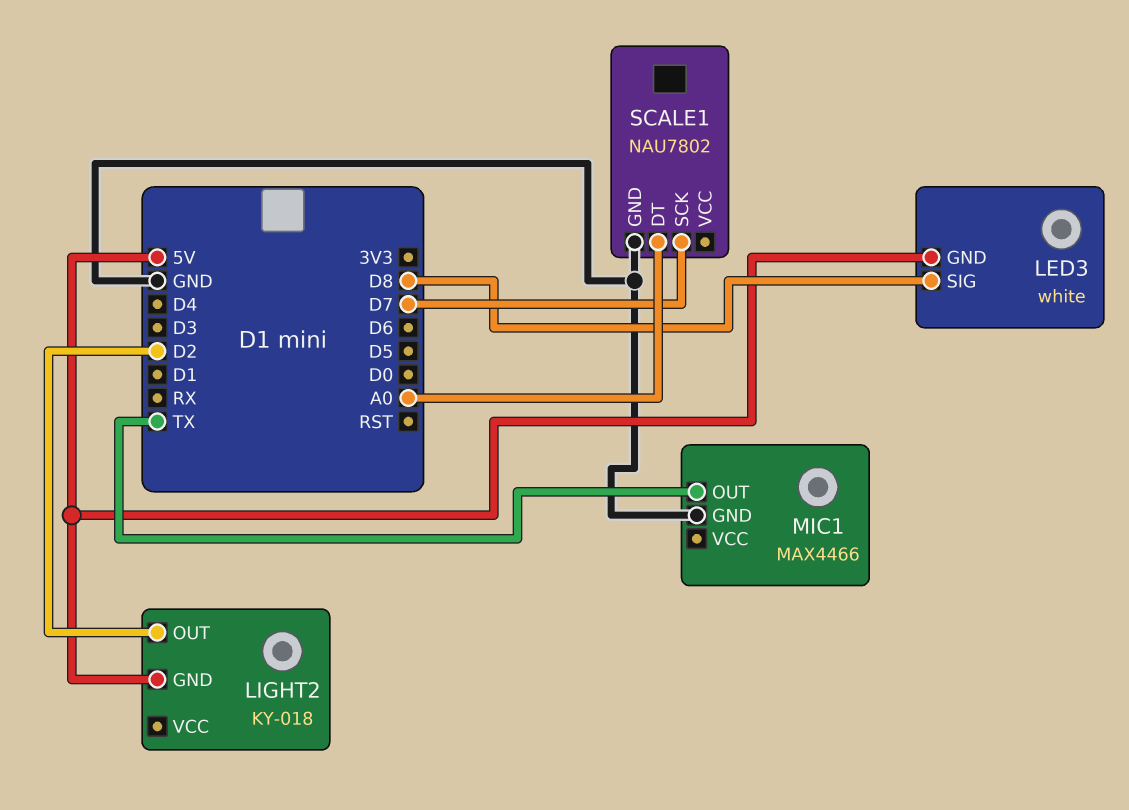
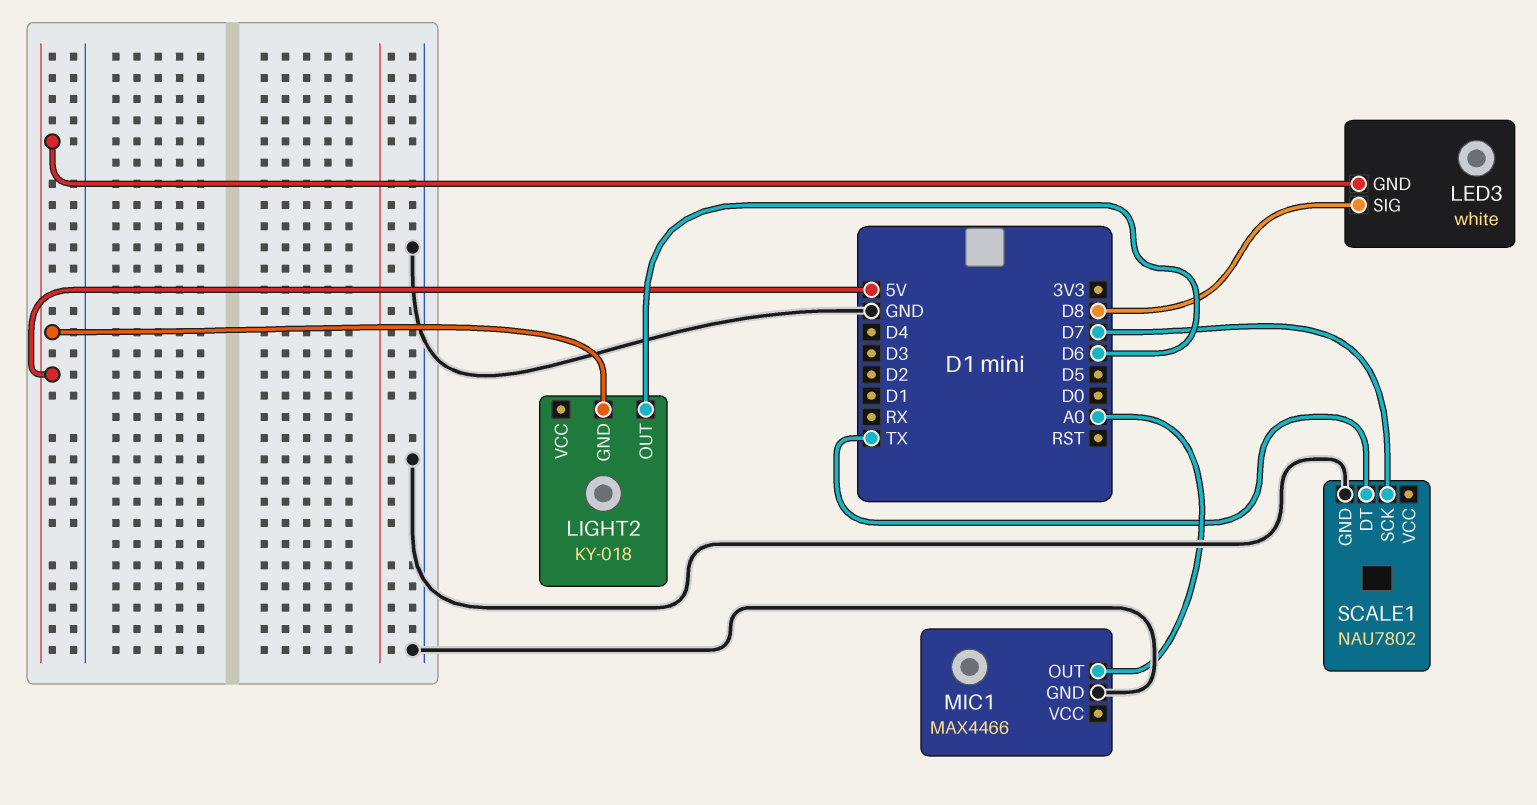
LIGHT2 pin OUT: D2 -> D6
MIC1 pin OUT: TX -> A0
SCALE1 pin DT: A0 -> TX

